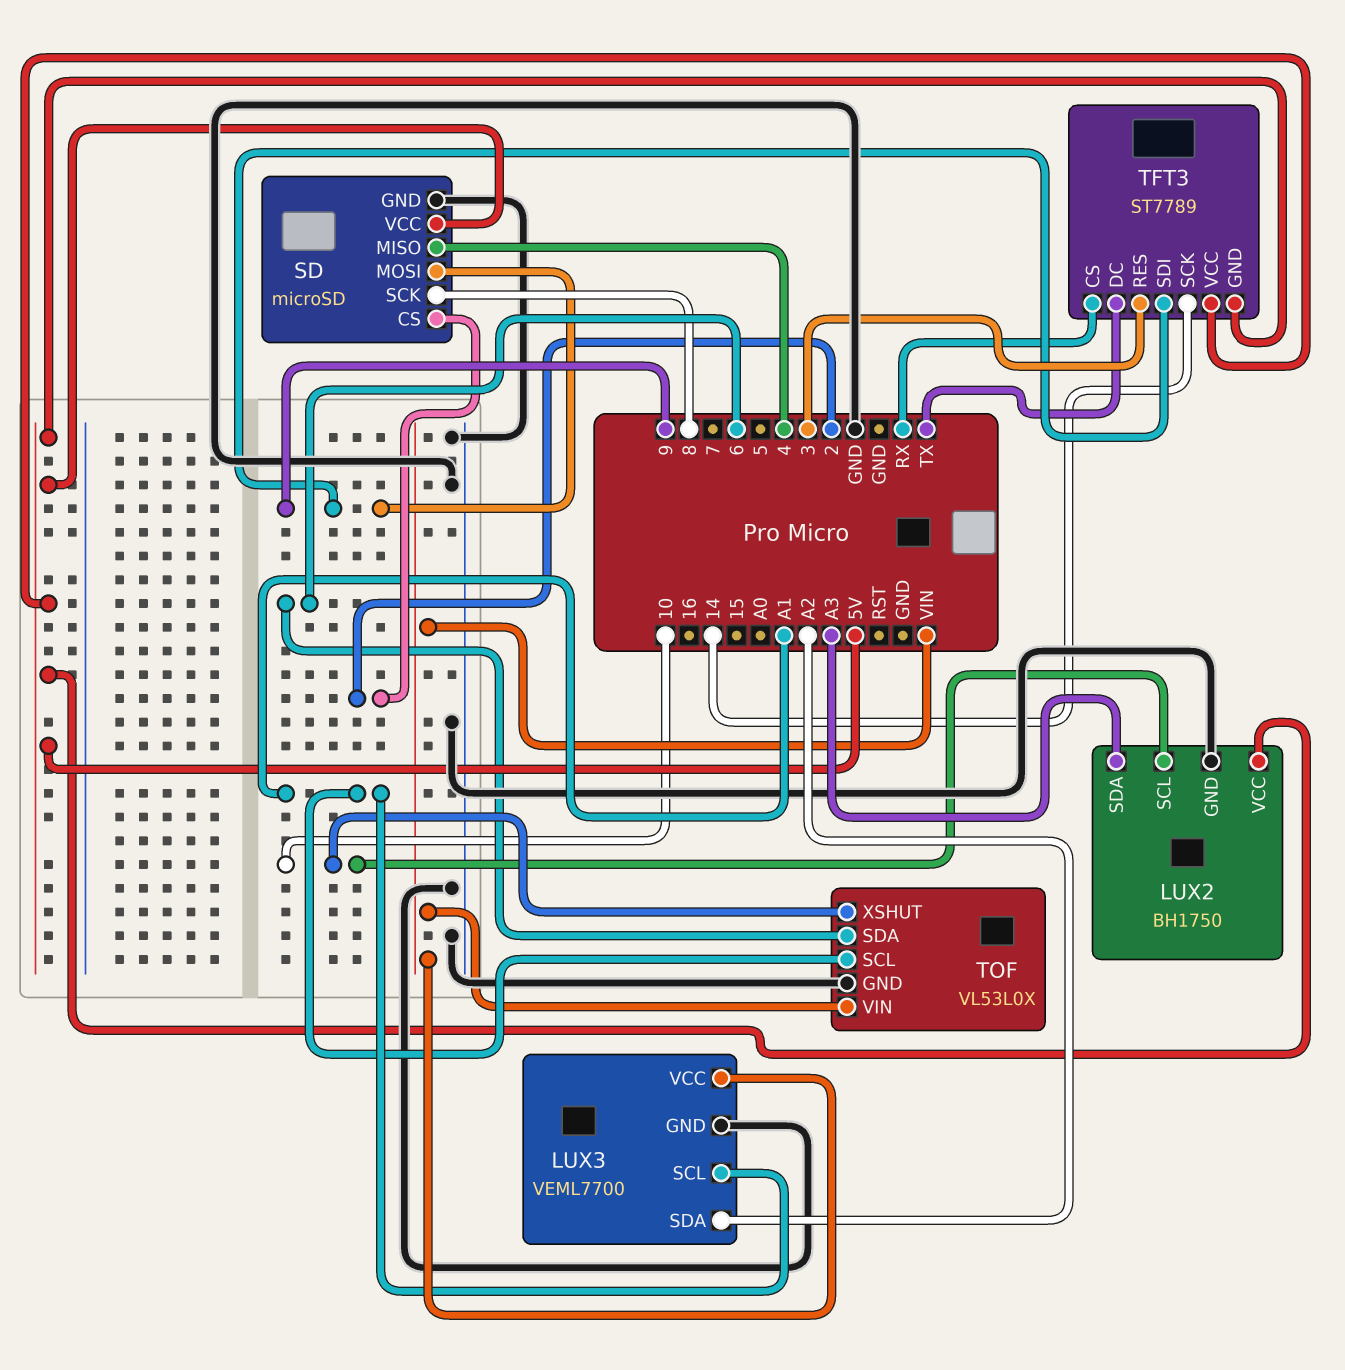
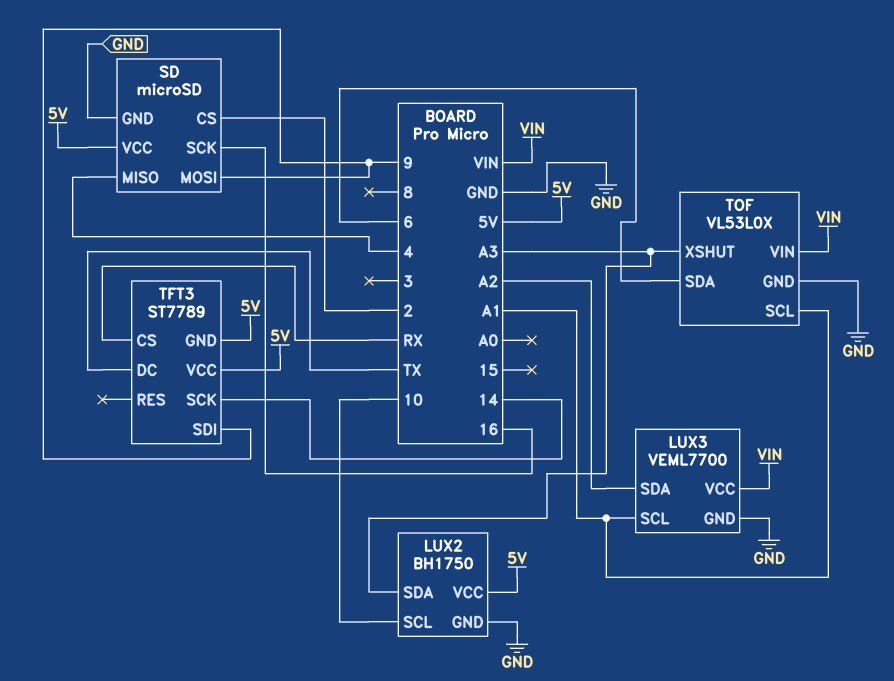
SD pin SCK: 8 -> 16
TFT3 pin RES: 3 -> none
TOF pin XSHUT: 10 -> A3

